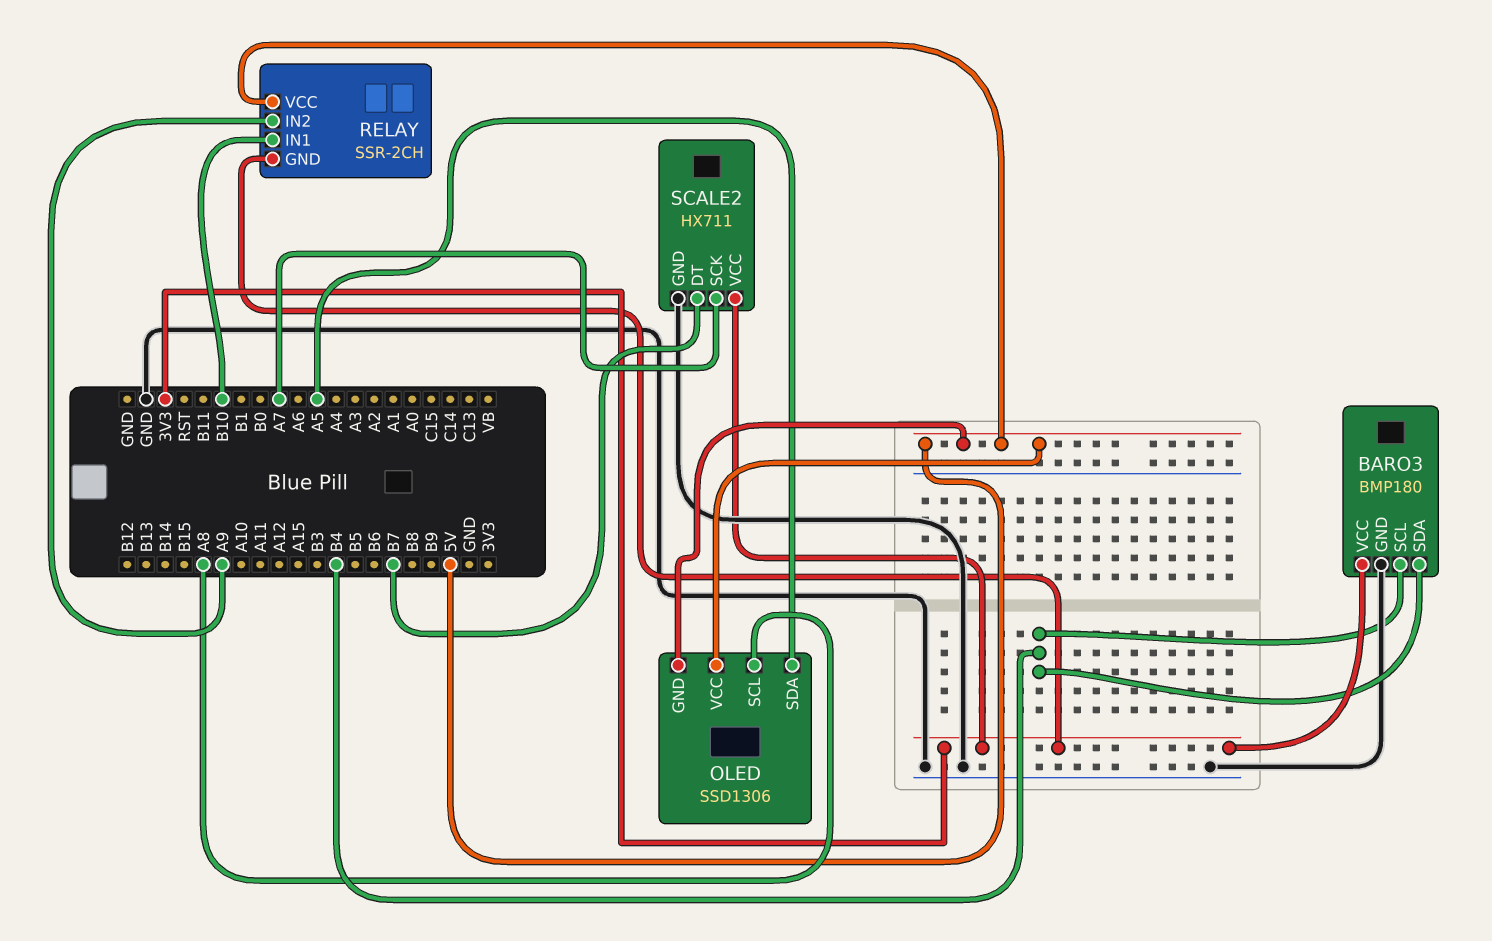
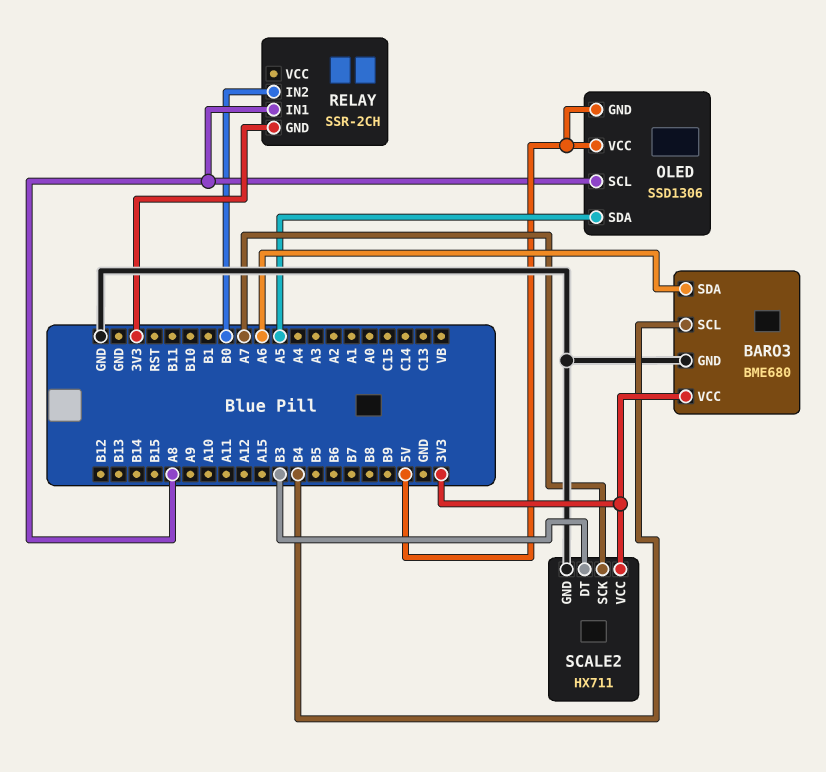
BARO3: BMP180 -> BME680
BARO3 pin SDA: B4 -> A6
RELAY pin IN1: B10 -> A8
RELAY pin IN2: A9 -> B0
RELAY pin VCC: 5V -> none
SCALE2 pin DT: B7 -> B3

